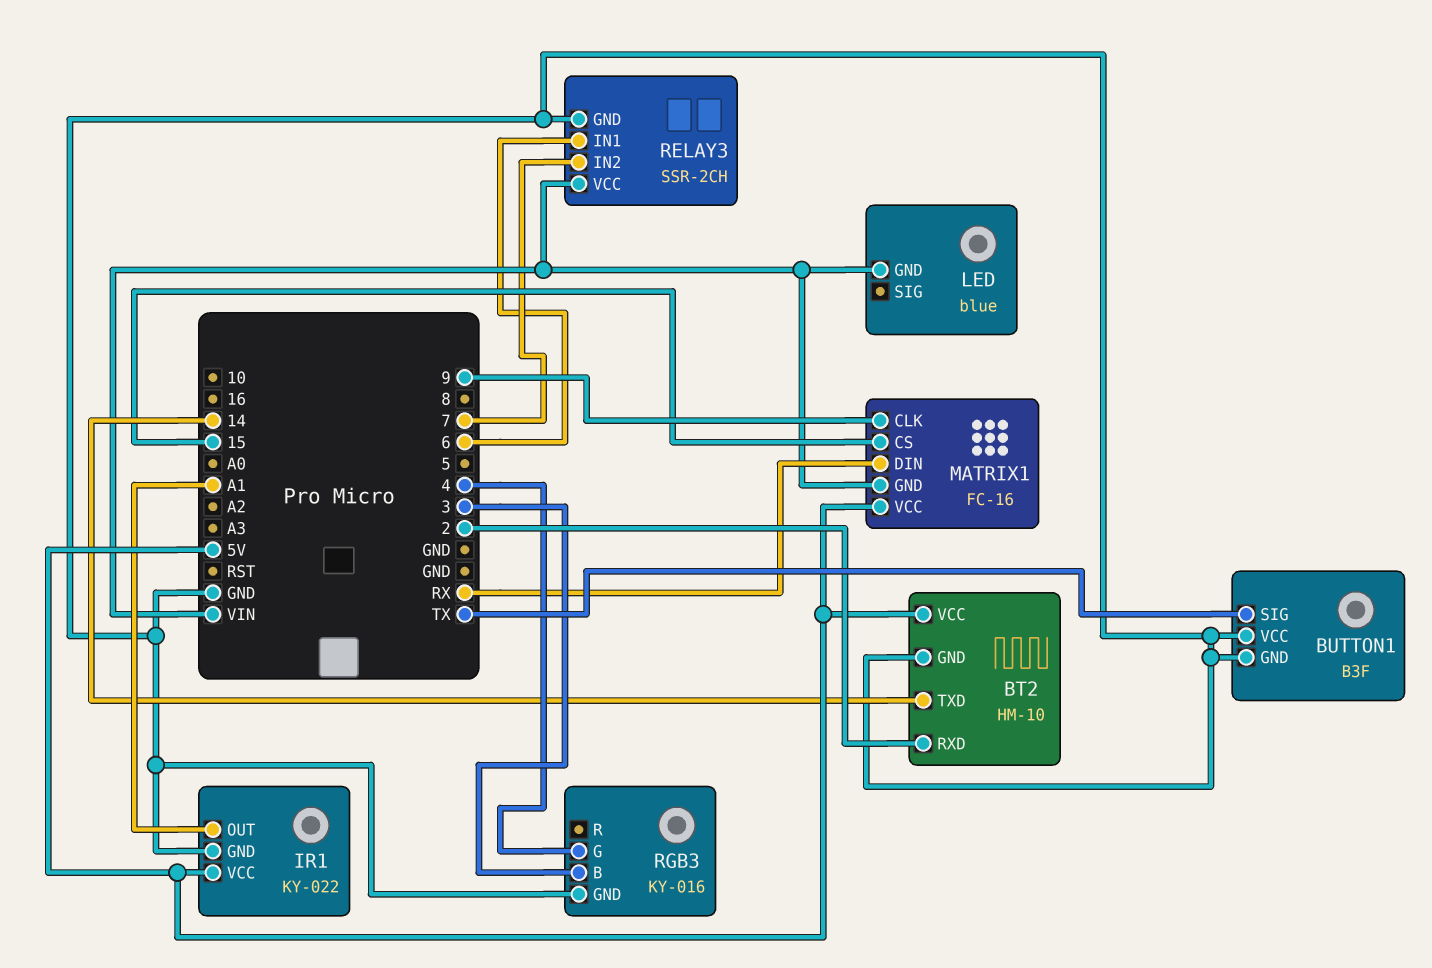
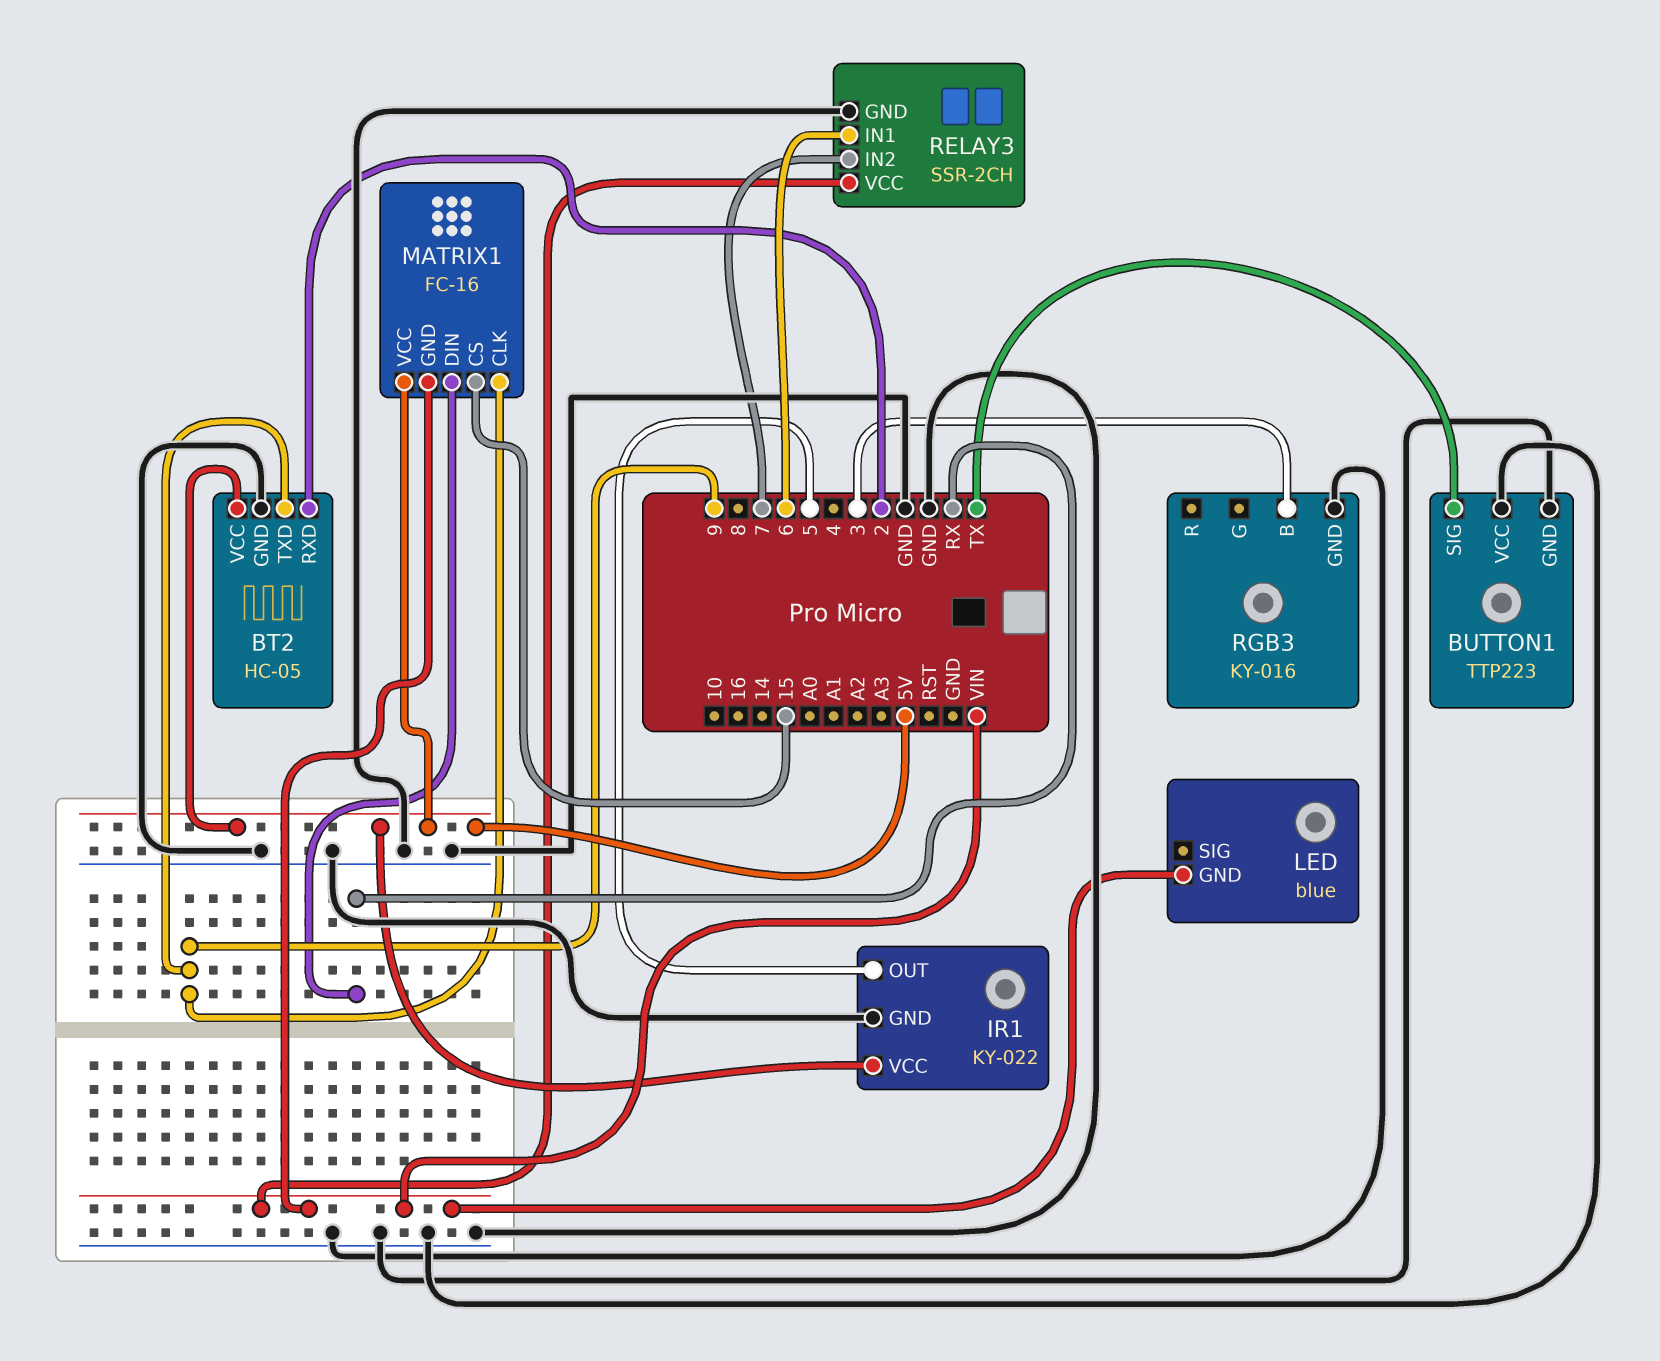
BT2: HM-10 -> HC-05
BT2 pin TXD: 14 -> 9
BUTTON1: B3F -> TTP223
IR1 pin OUT: A1 -> 5
RGB3 pin G: 4 -> none

